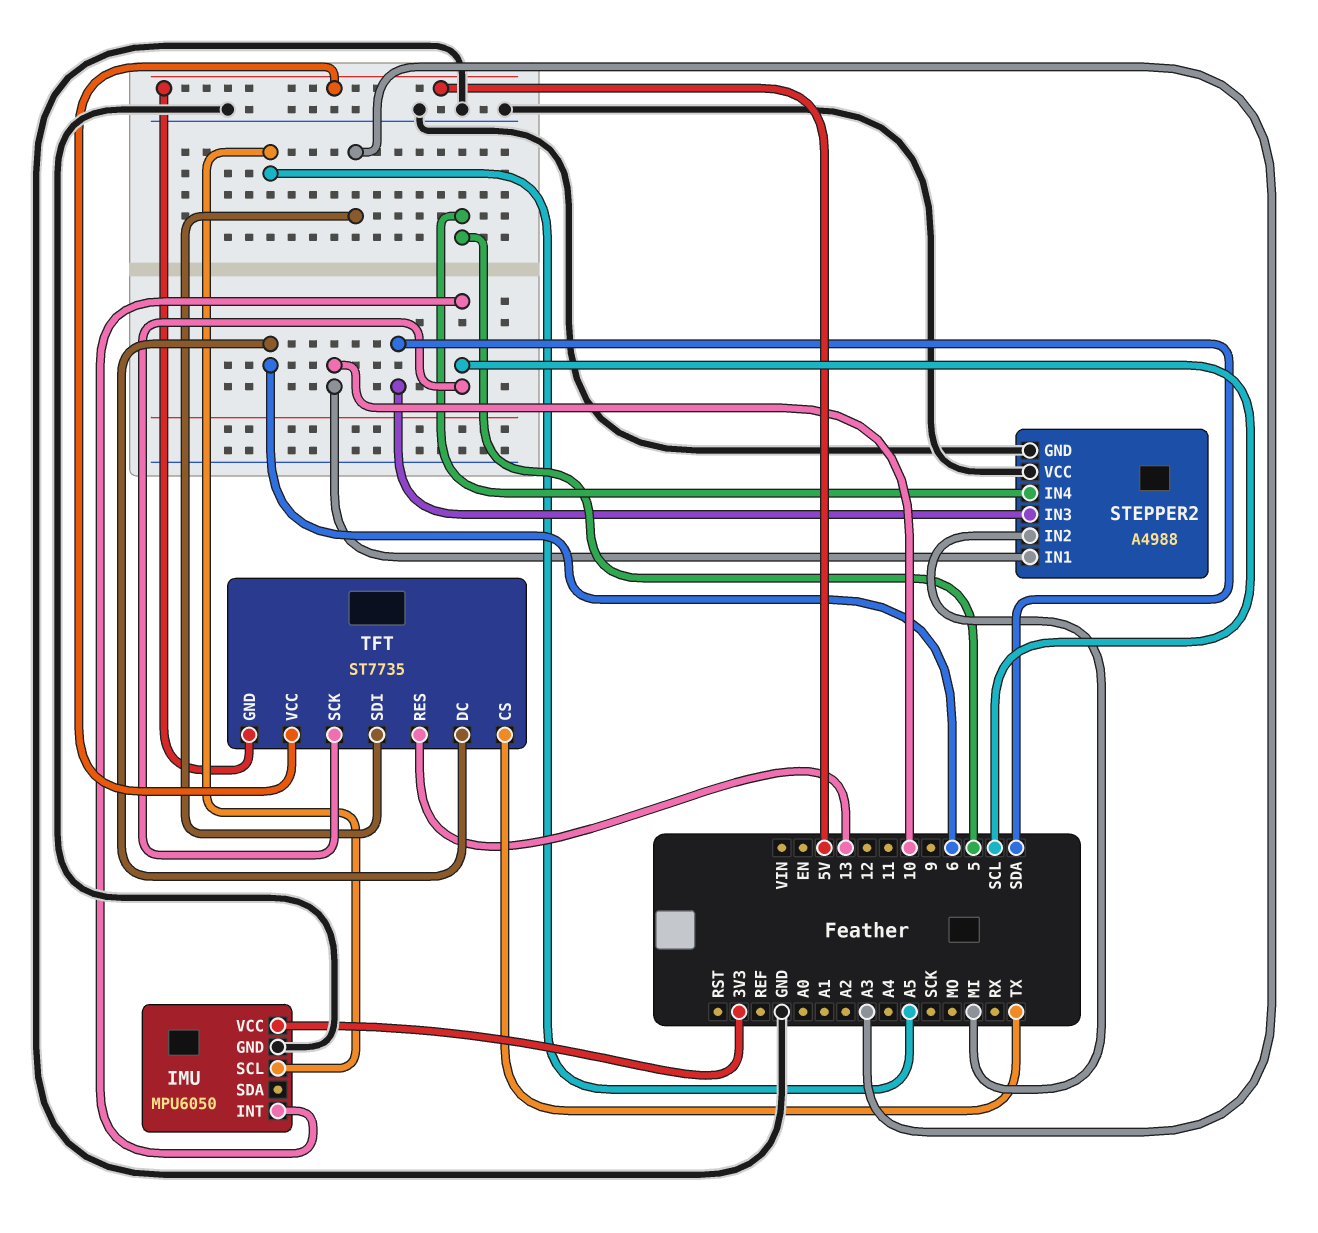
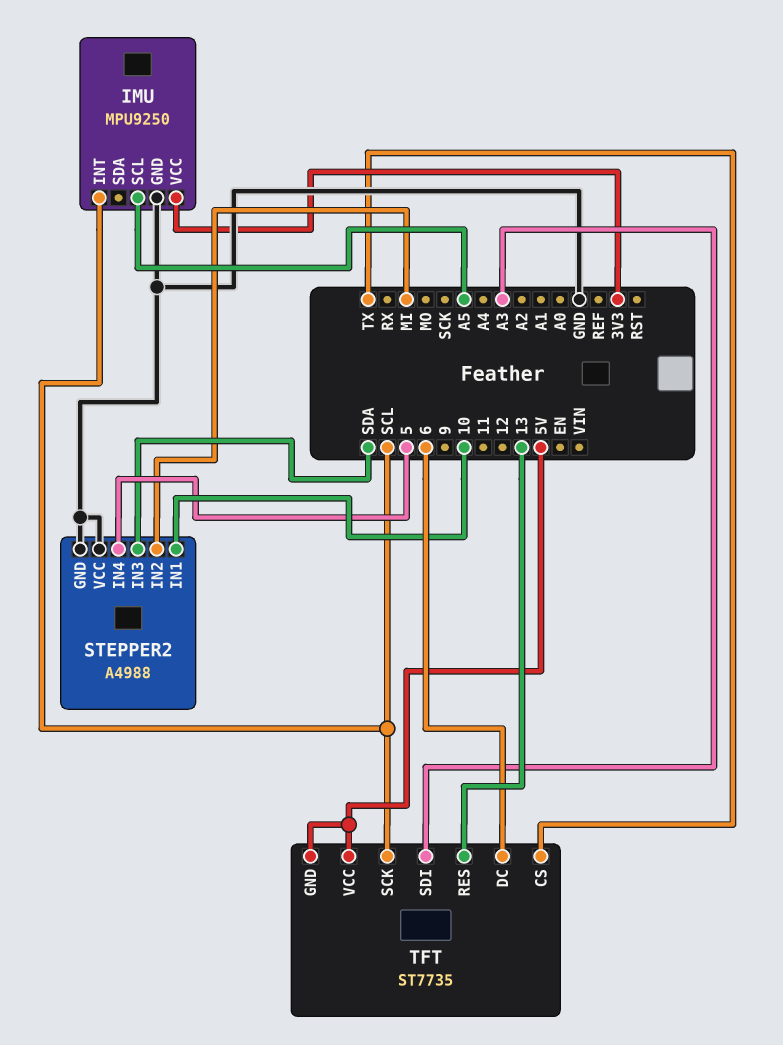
IMU: MPU6050 -> MPU9250

